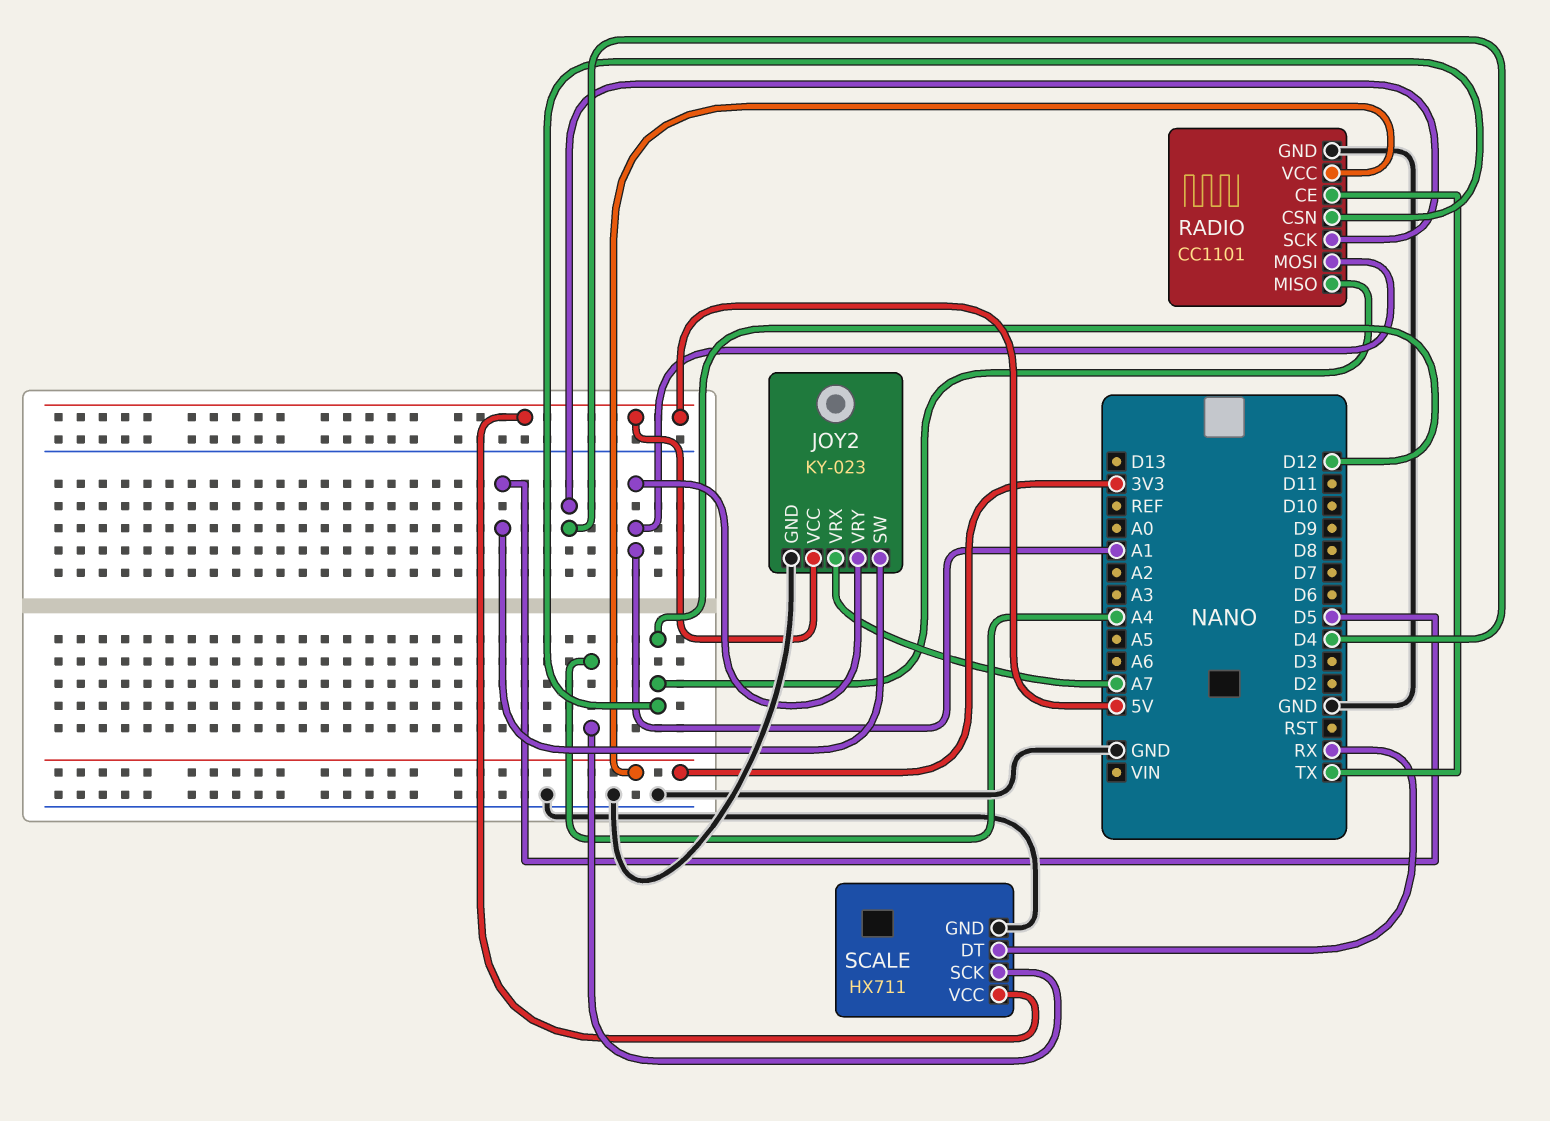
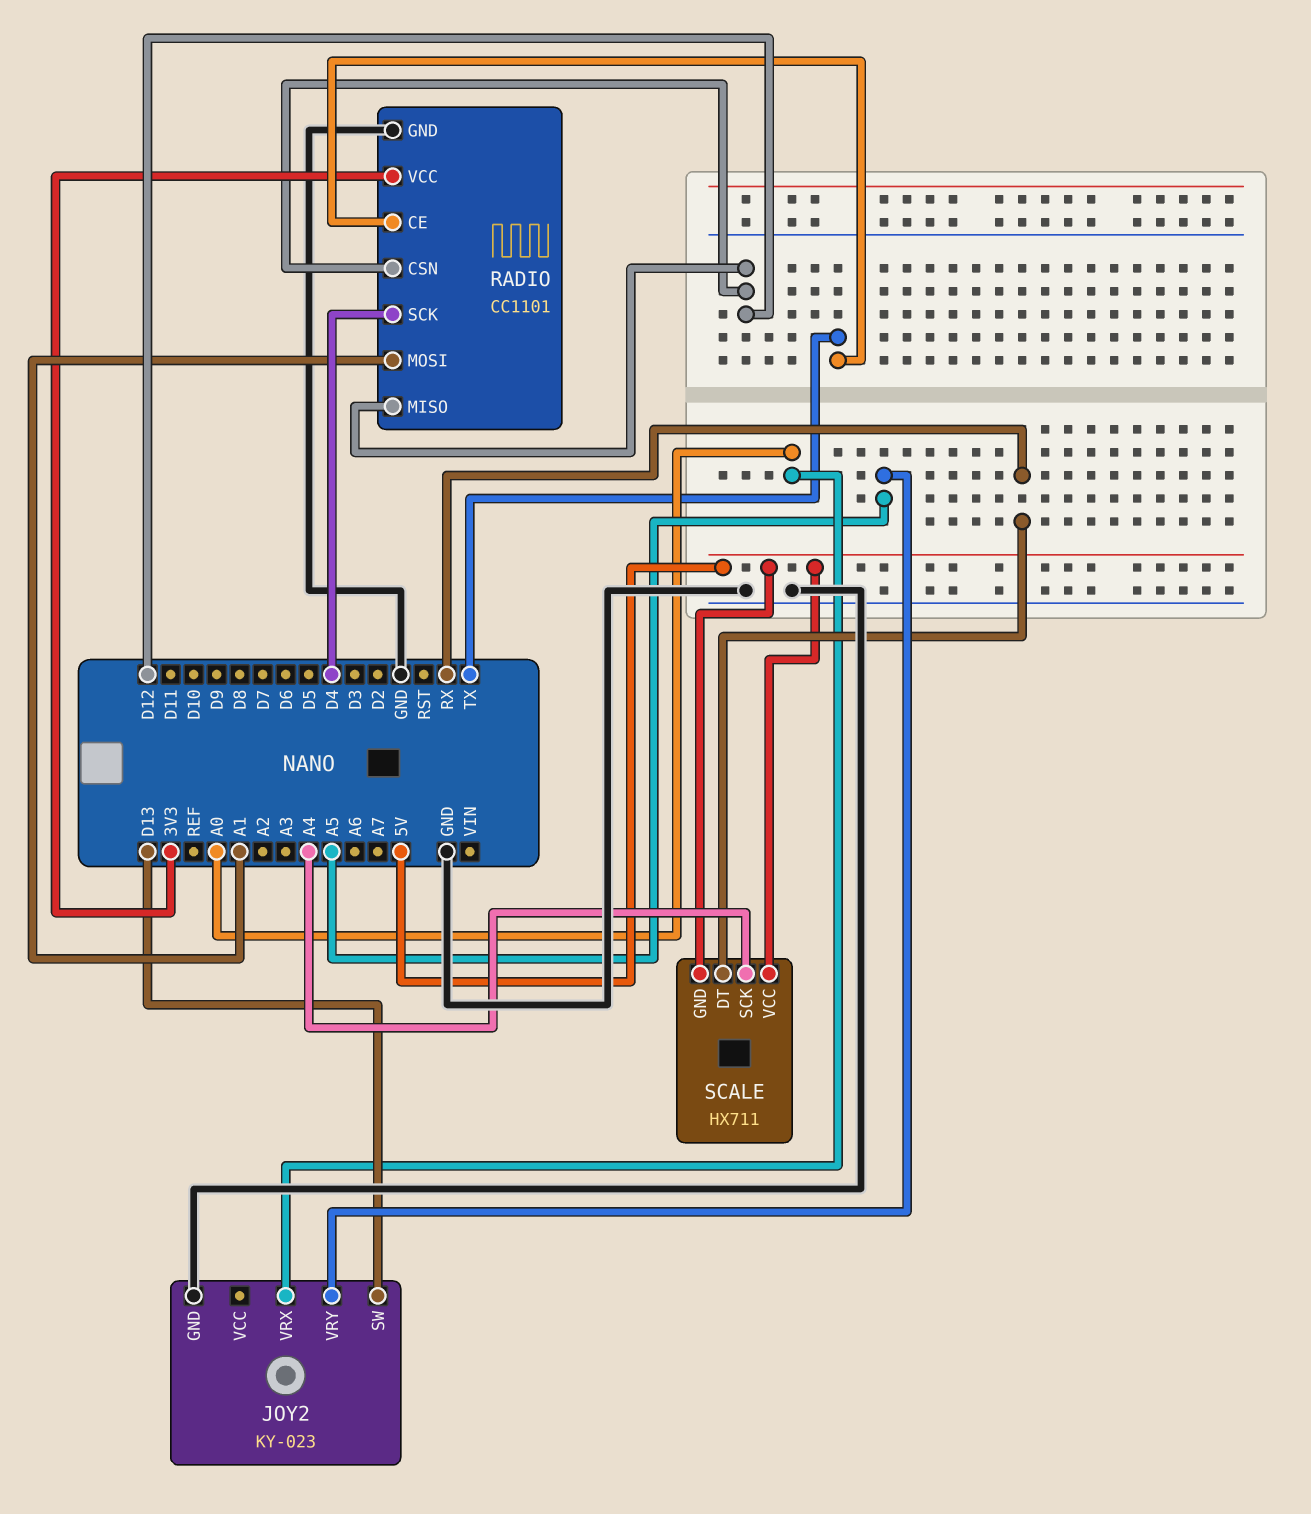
JOY2 pin SW: D5 -> D13
JOY2 pin VCC: 5V -> none
JOY2 pin VRX: A7 -> A0
JOY2 pin VRY: A1 -> A5
SCALE pin GND: GND -> 5V

